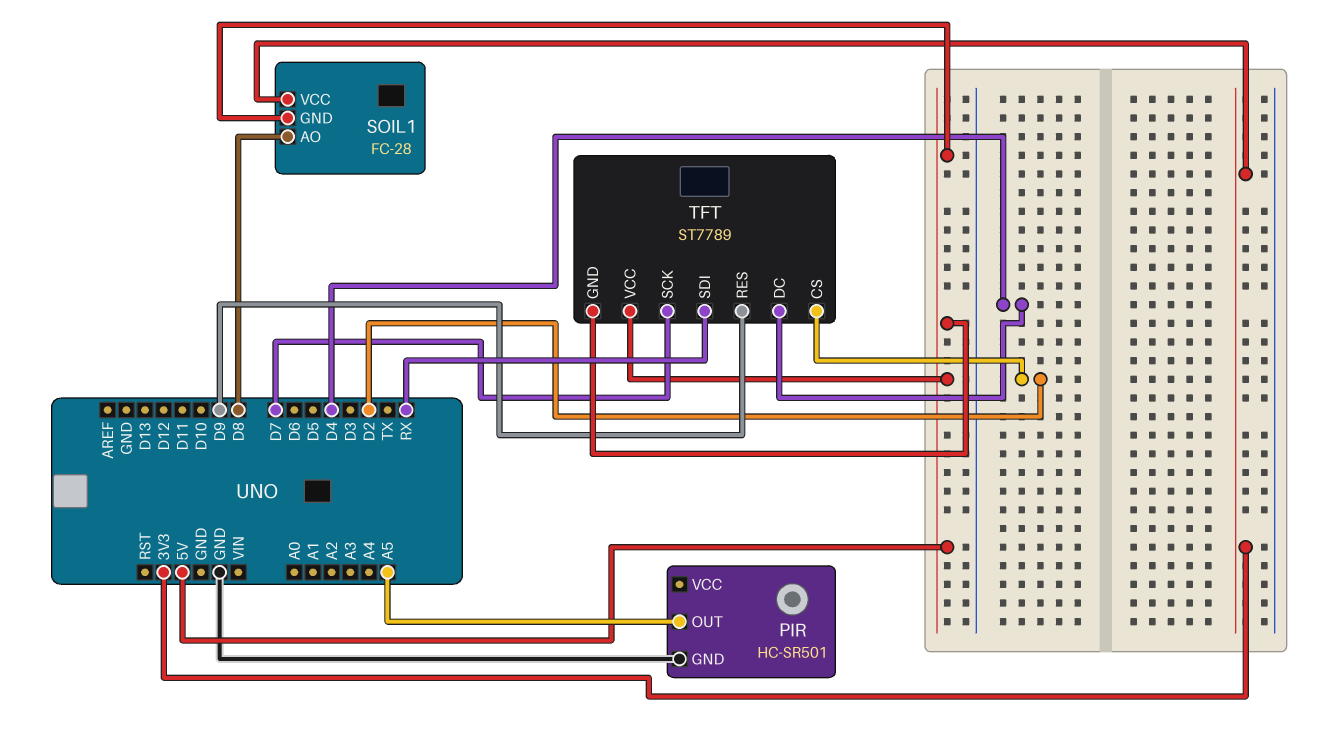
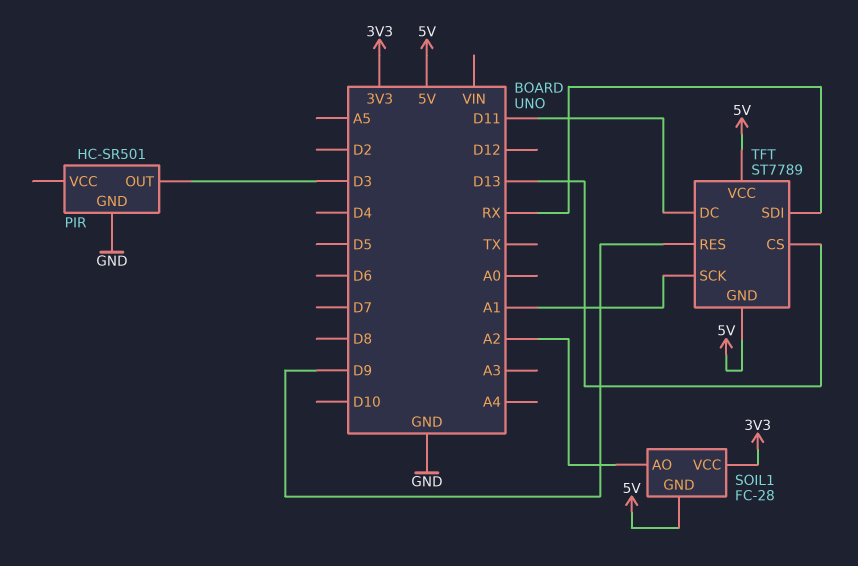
PIR pin OUT: A5 -> D3
SOIL1 pin AO: D8 -> A2
TFT pin CS: D2 -> D13
TFT pin DC: D4 -> D11
TFT pin SCK: D7 -> A1

